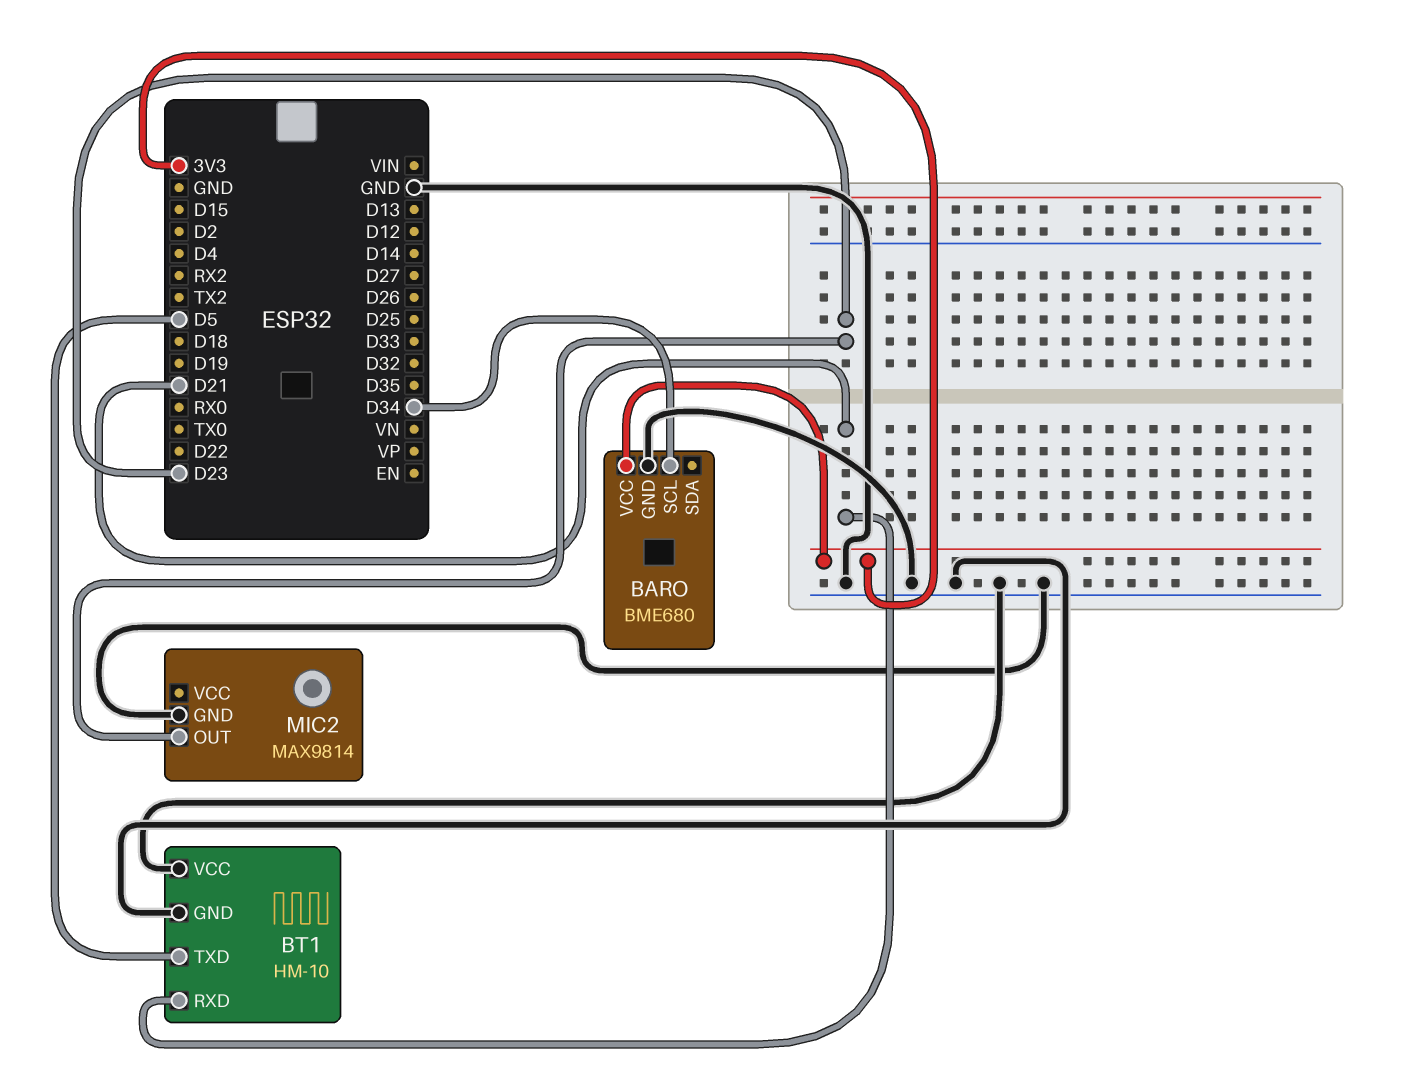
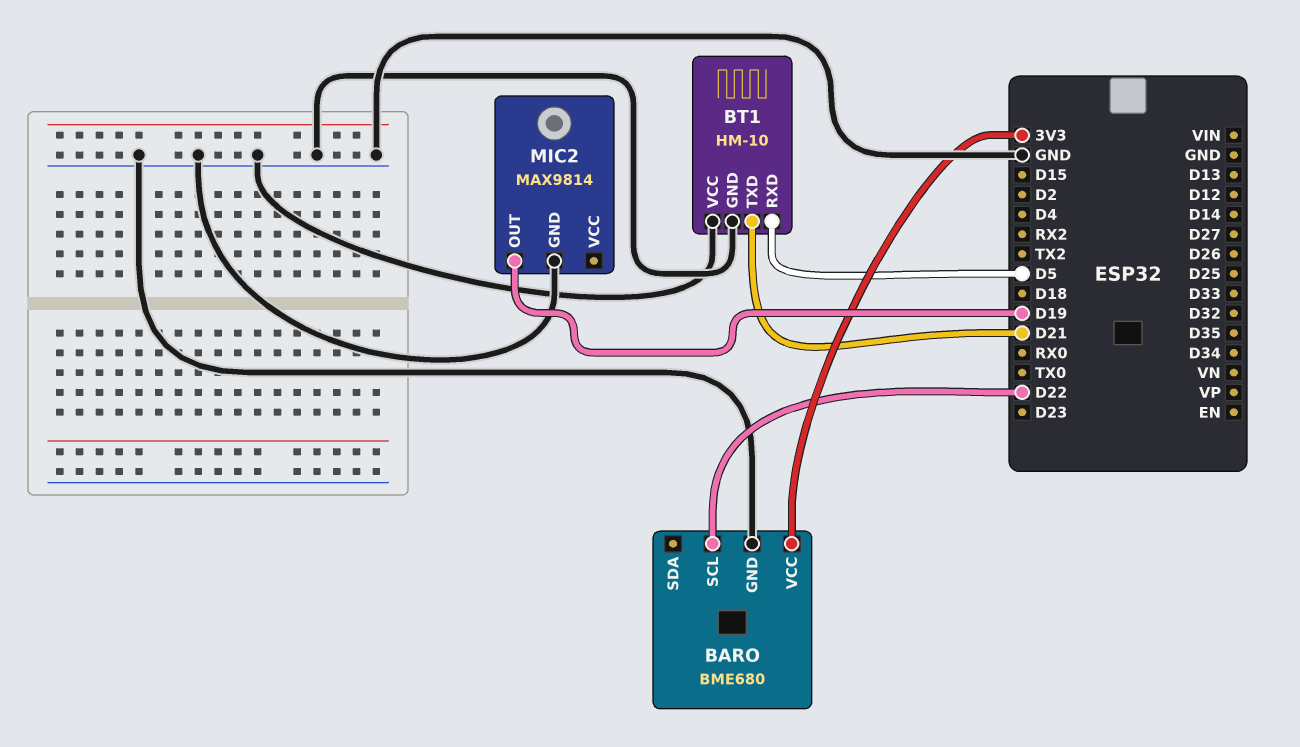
BARO pin SCL: D34 -> D22
BT1 pin RXD: D21 -> D5
BT1 pin TXD: D5 -> D21
MIC2 pin OUT: D23 -> D19

